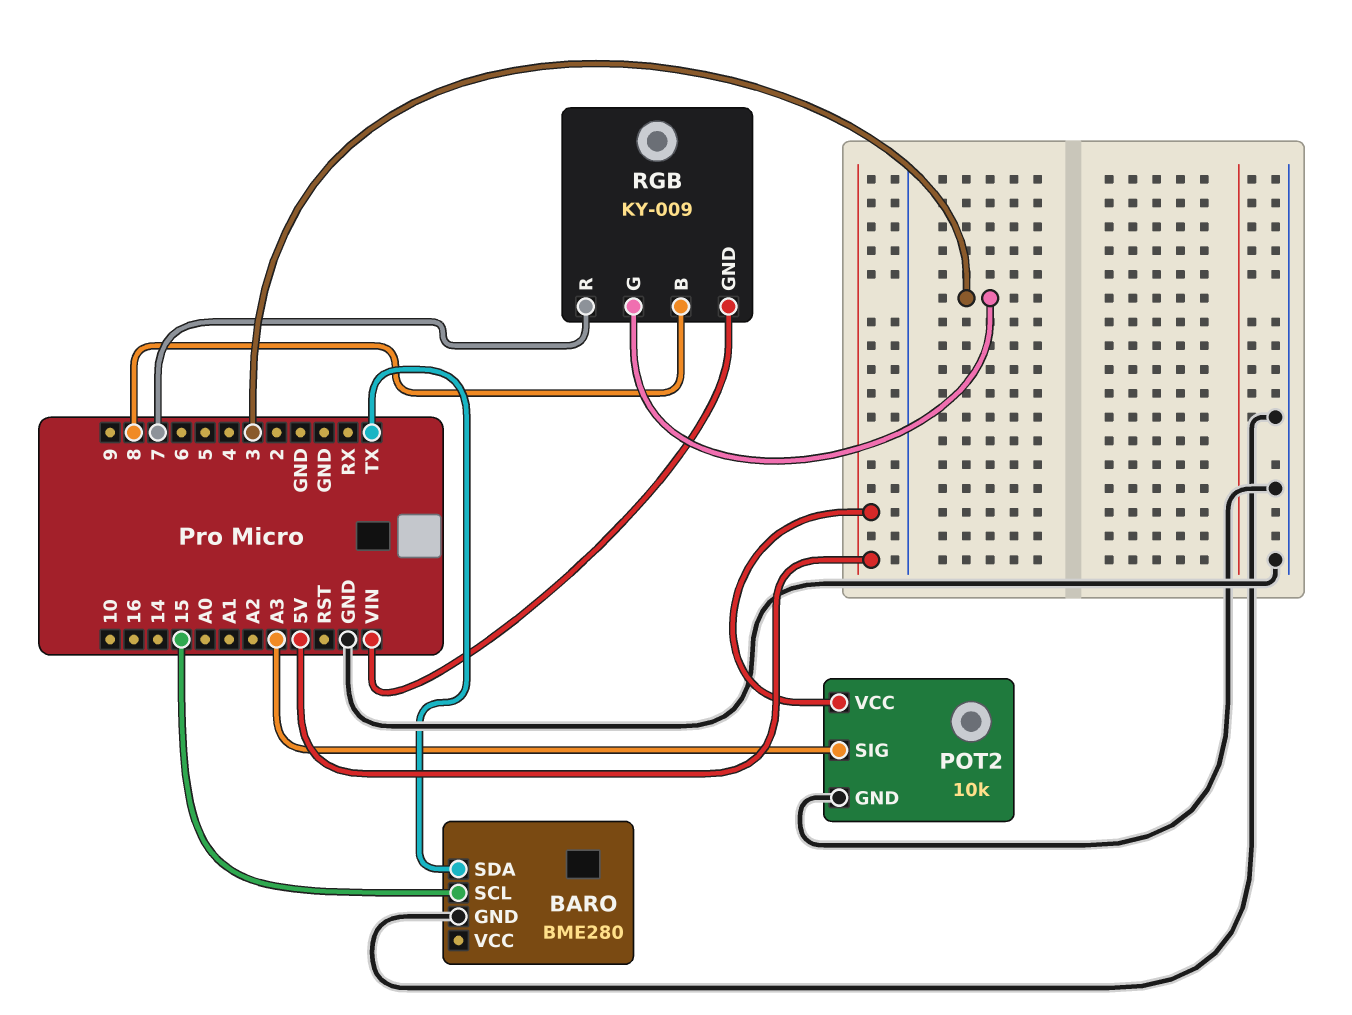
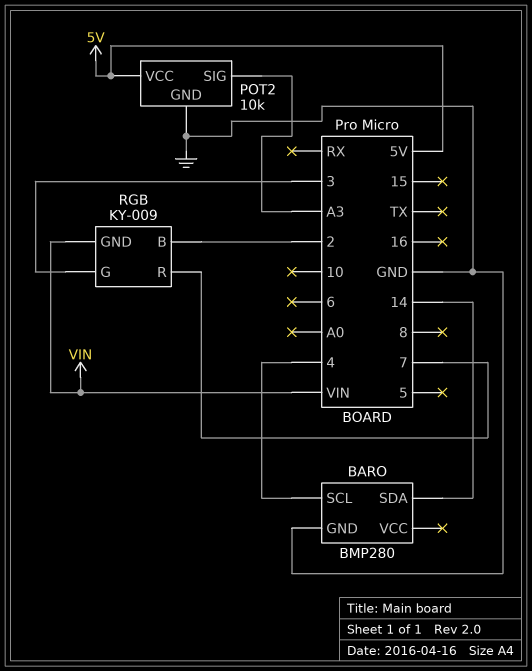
BARO: BME280 -> BMP280
BARO pin SCL: 15 -> 4
BARO pin SDA: TX -> 14
RGB pin B: 8 -> 2

